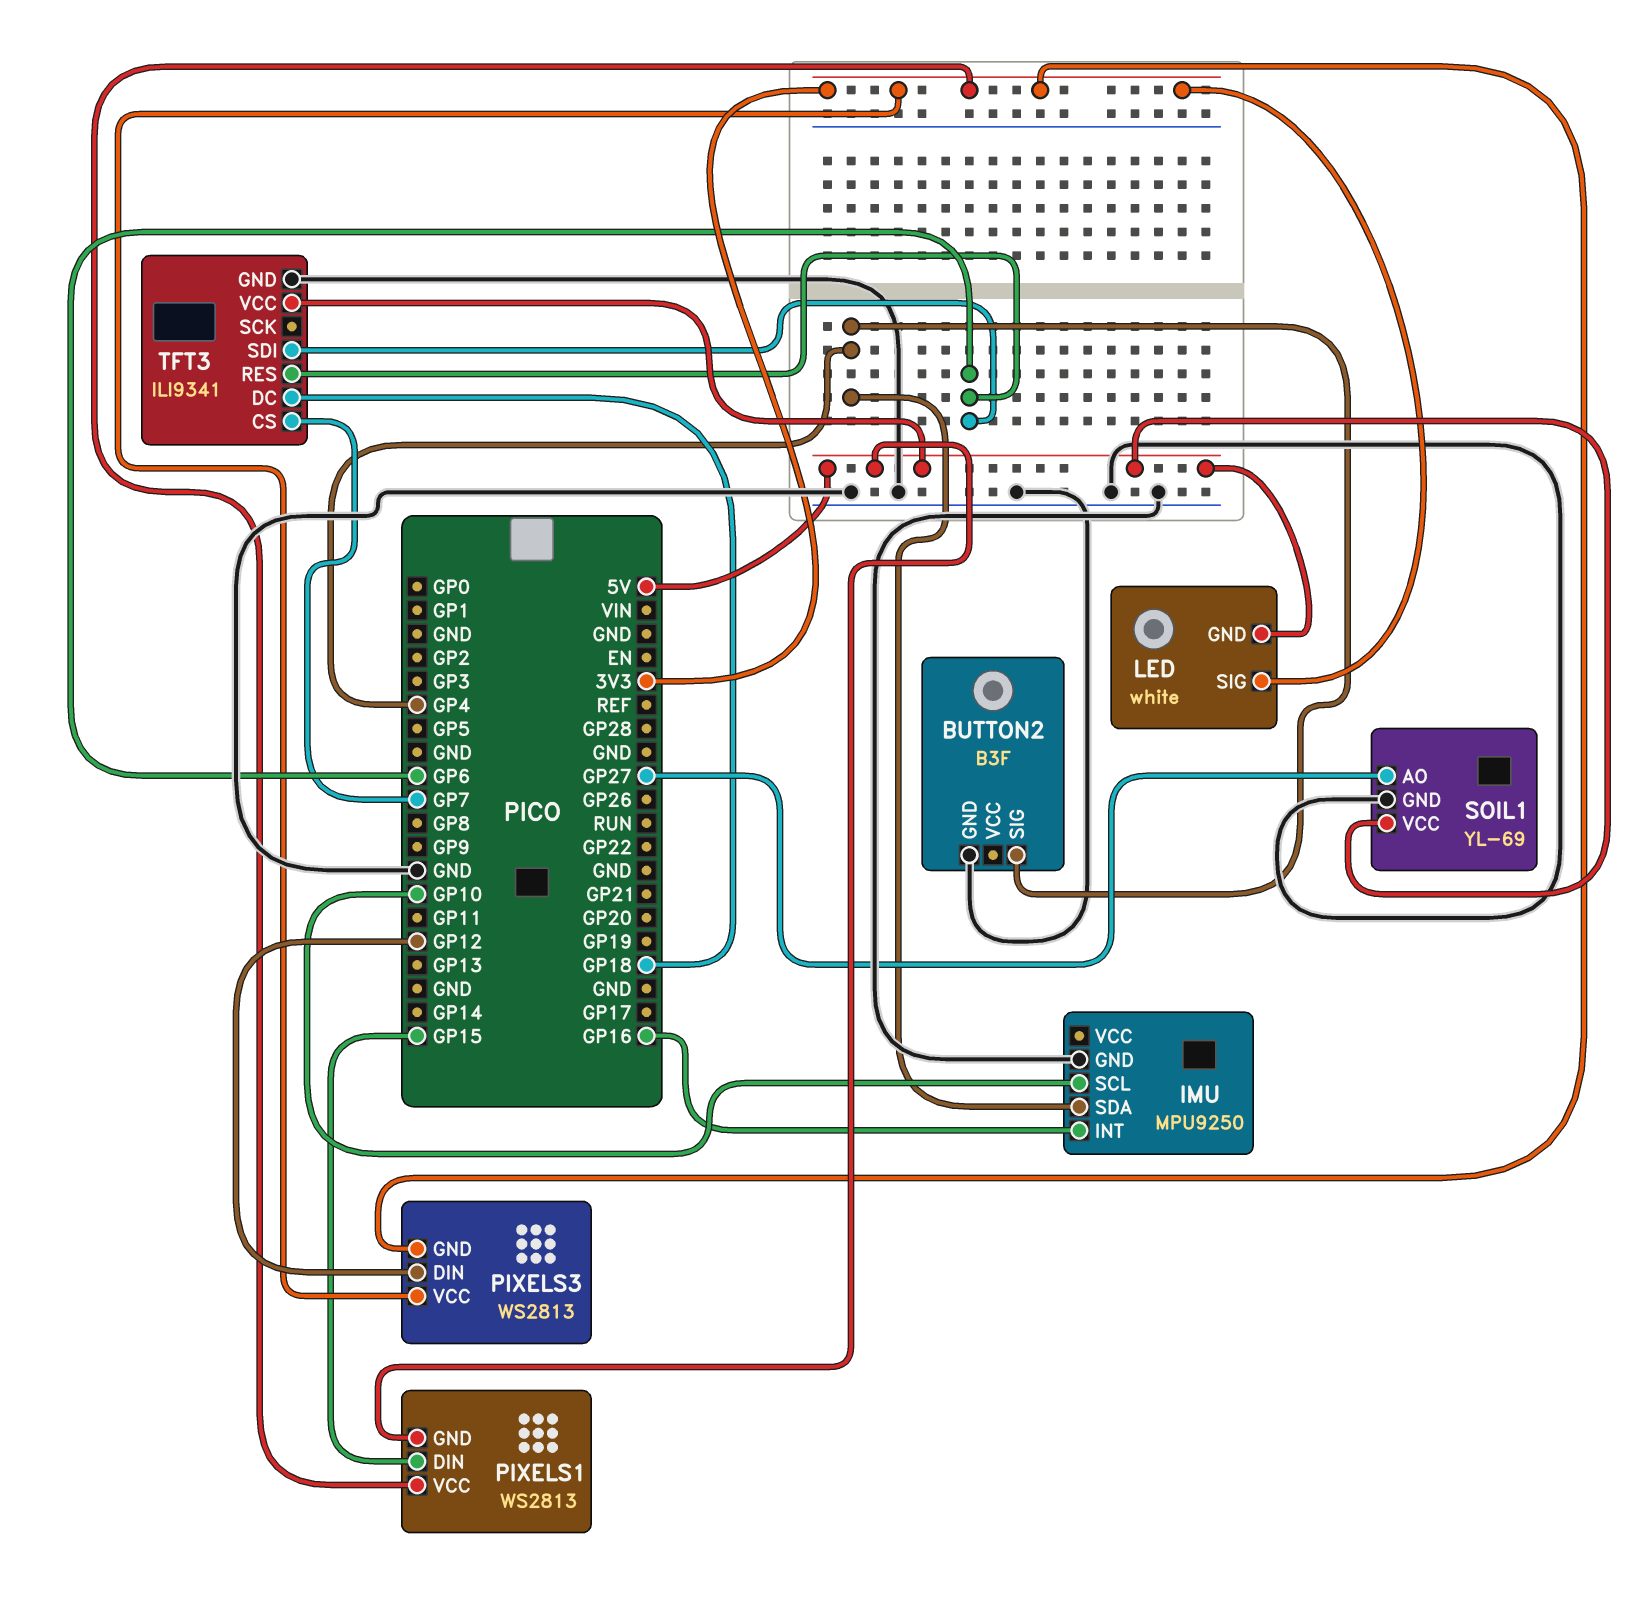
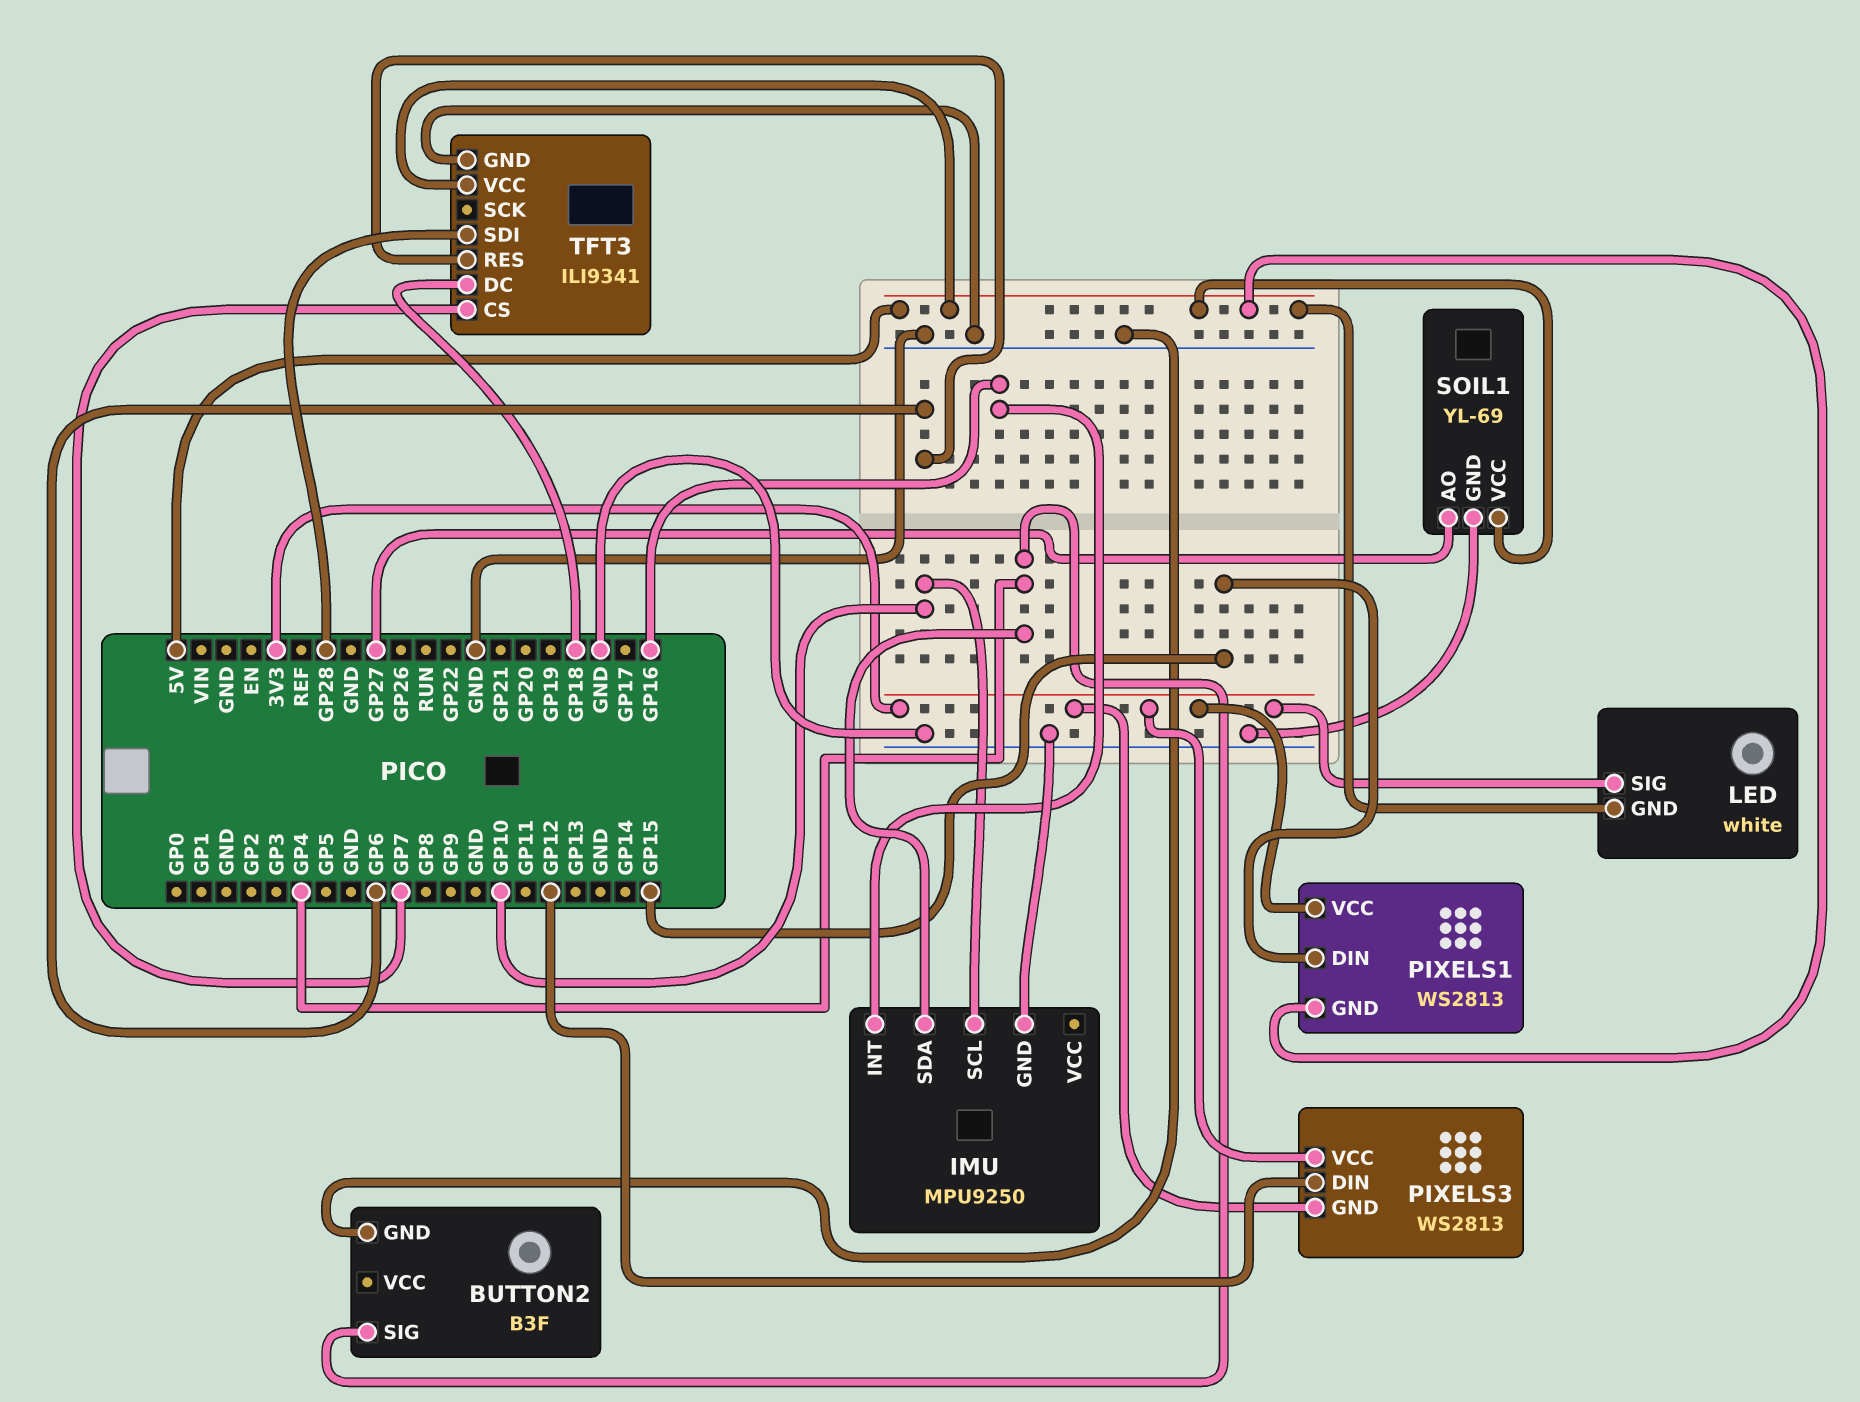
TFT3 pin SDI: GP6 -> GP28

